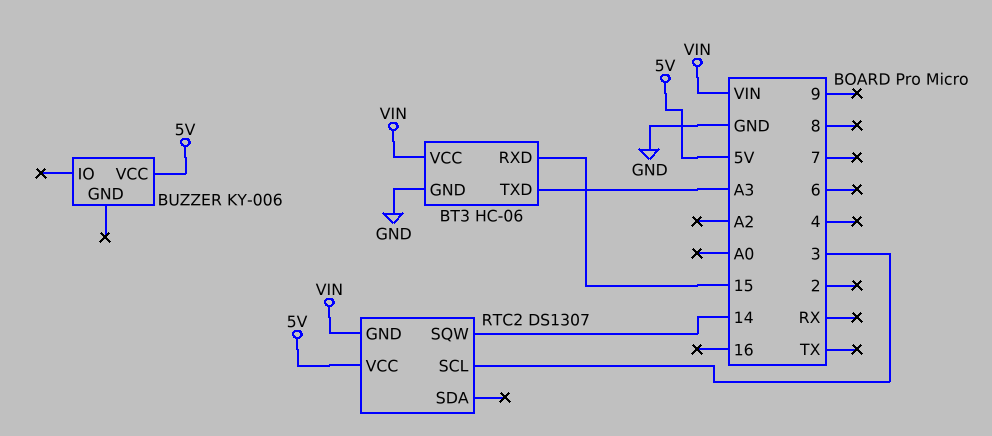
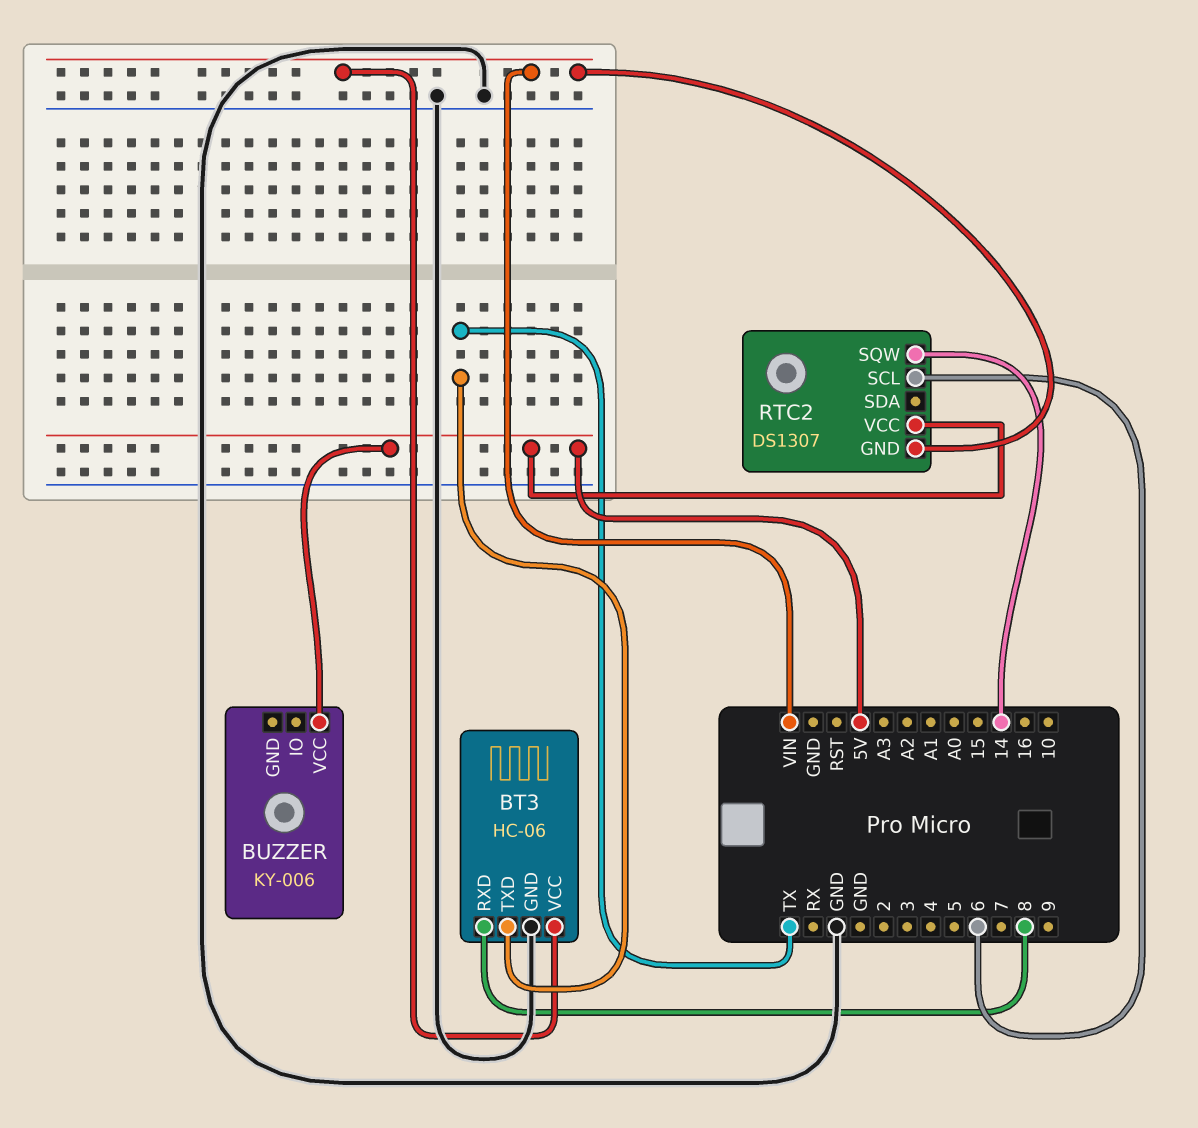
BT3 pin RXD: 15 -> 8
BT3 pin TXD: A3 -> TX
RTC2 pin SCL: 3 -> 6

